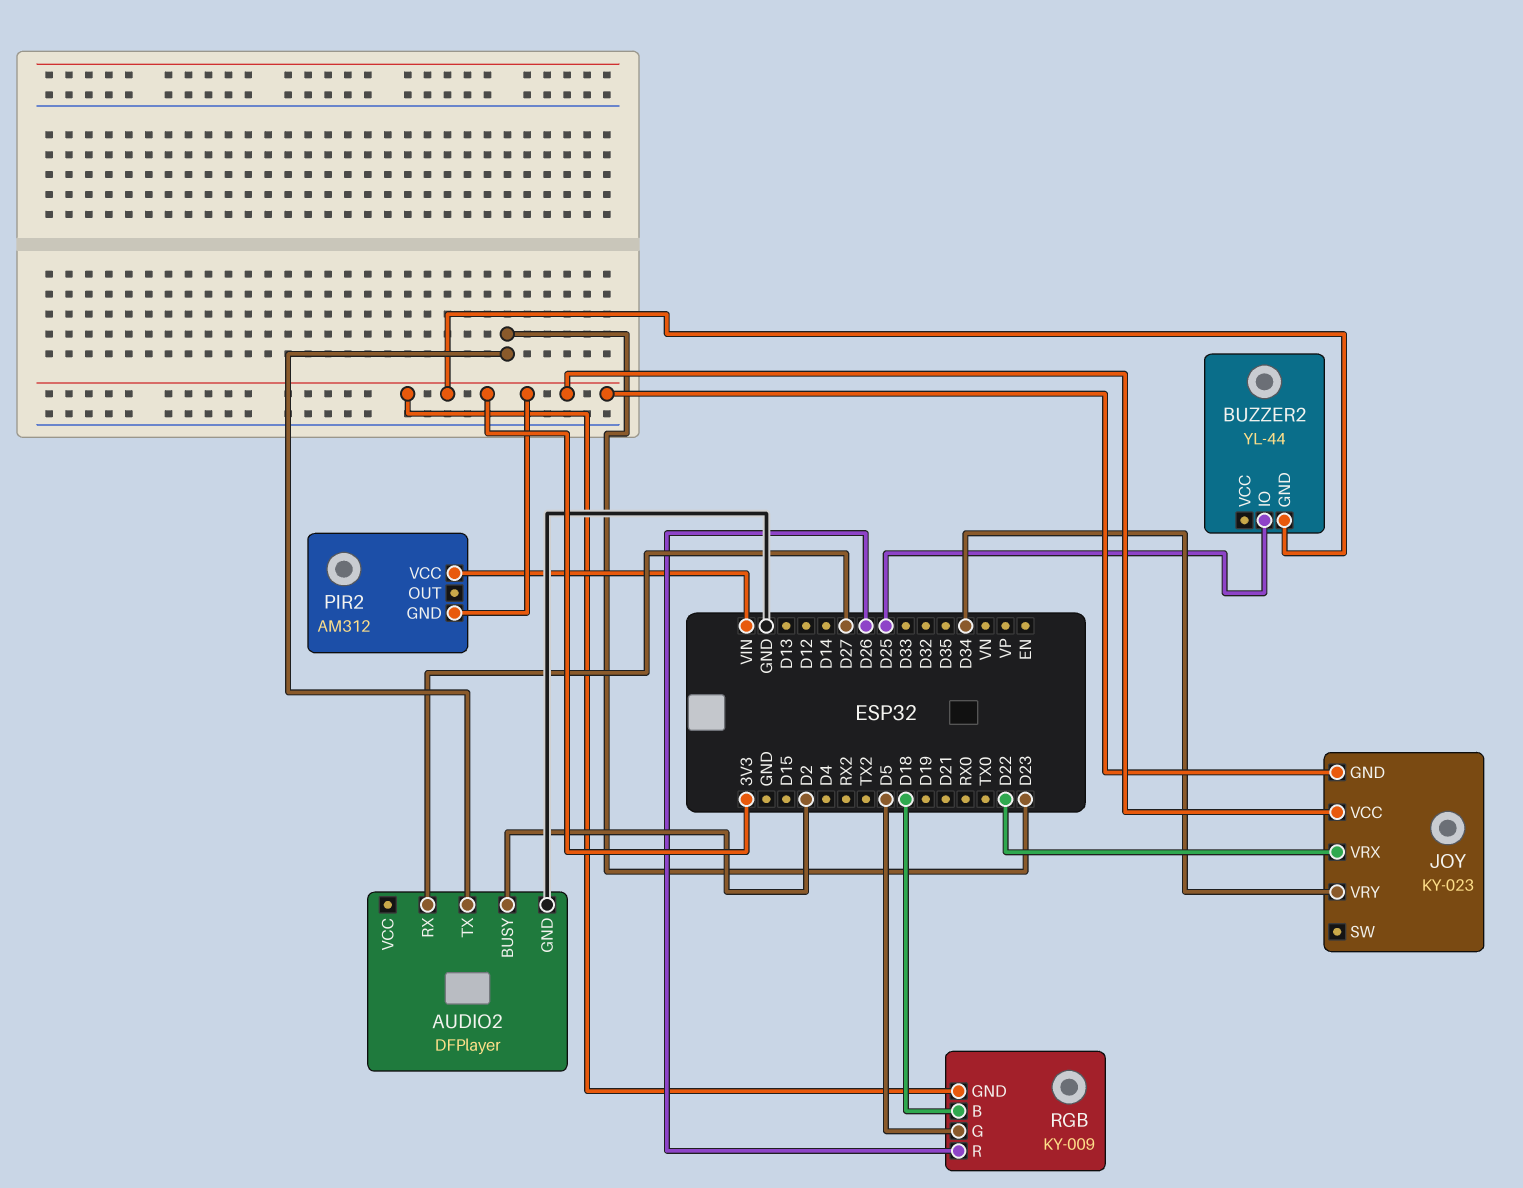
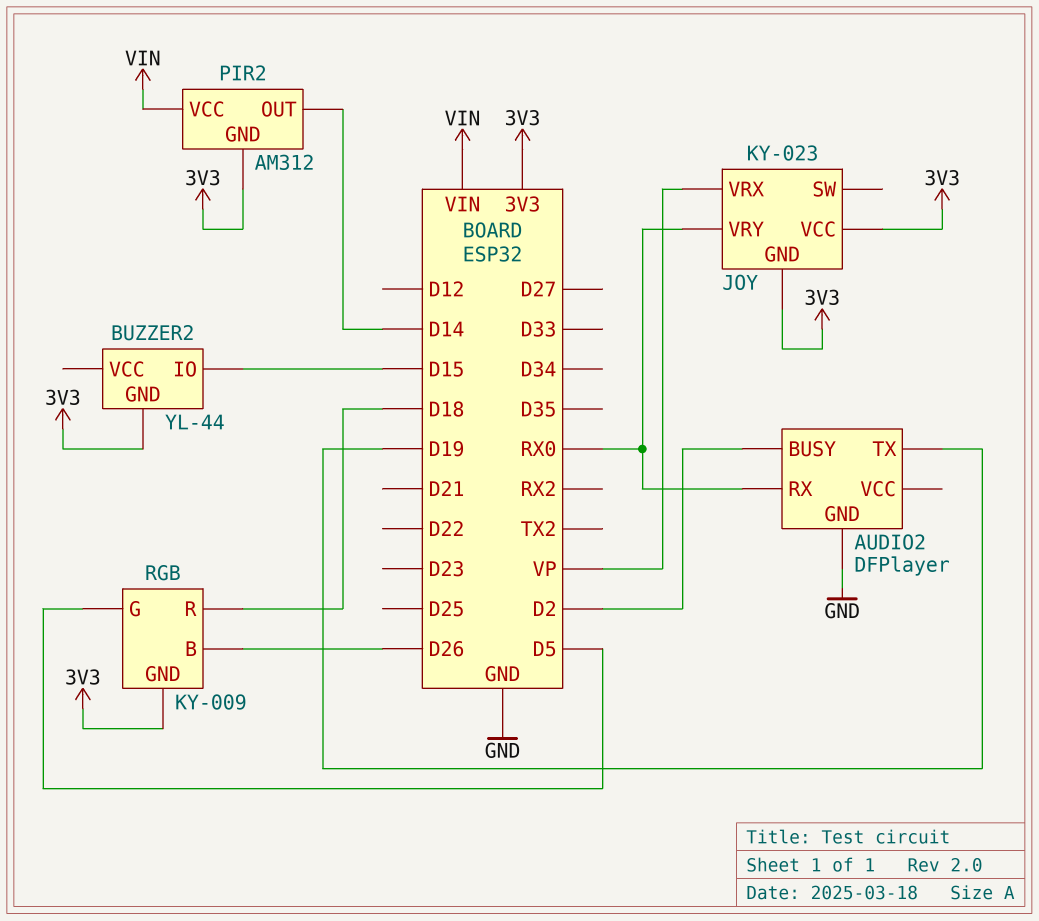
AUDIO2 pin RX: D27 -> RX0
AUDIO2 pin TX: D23 -> D19
BUZZER2 pin IO: D25 -> D15
JOY pin VRX: D22 -> VP
JOY pin VRY: D34 -> RX0
PIR2 pin OUT: none -> D14
RGB pin B: D18 -> D26
RGB pin R: D26 -> D18

